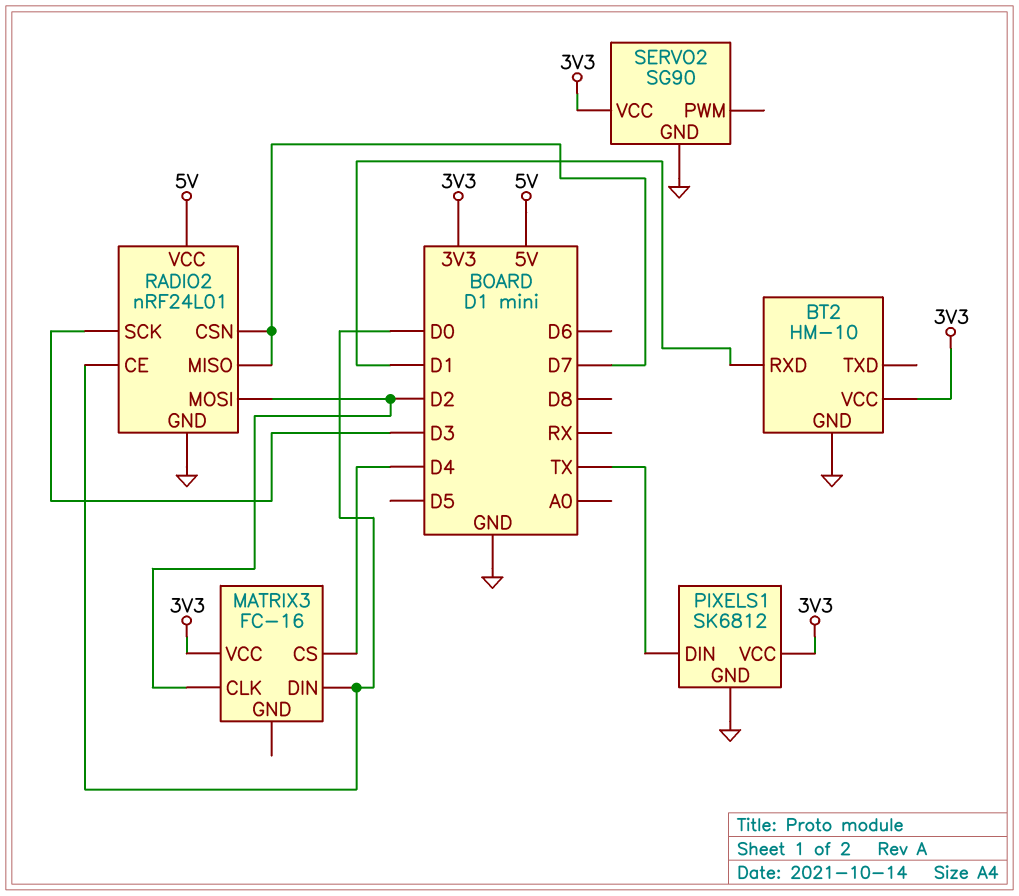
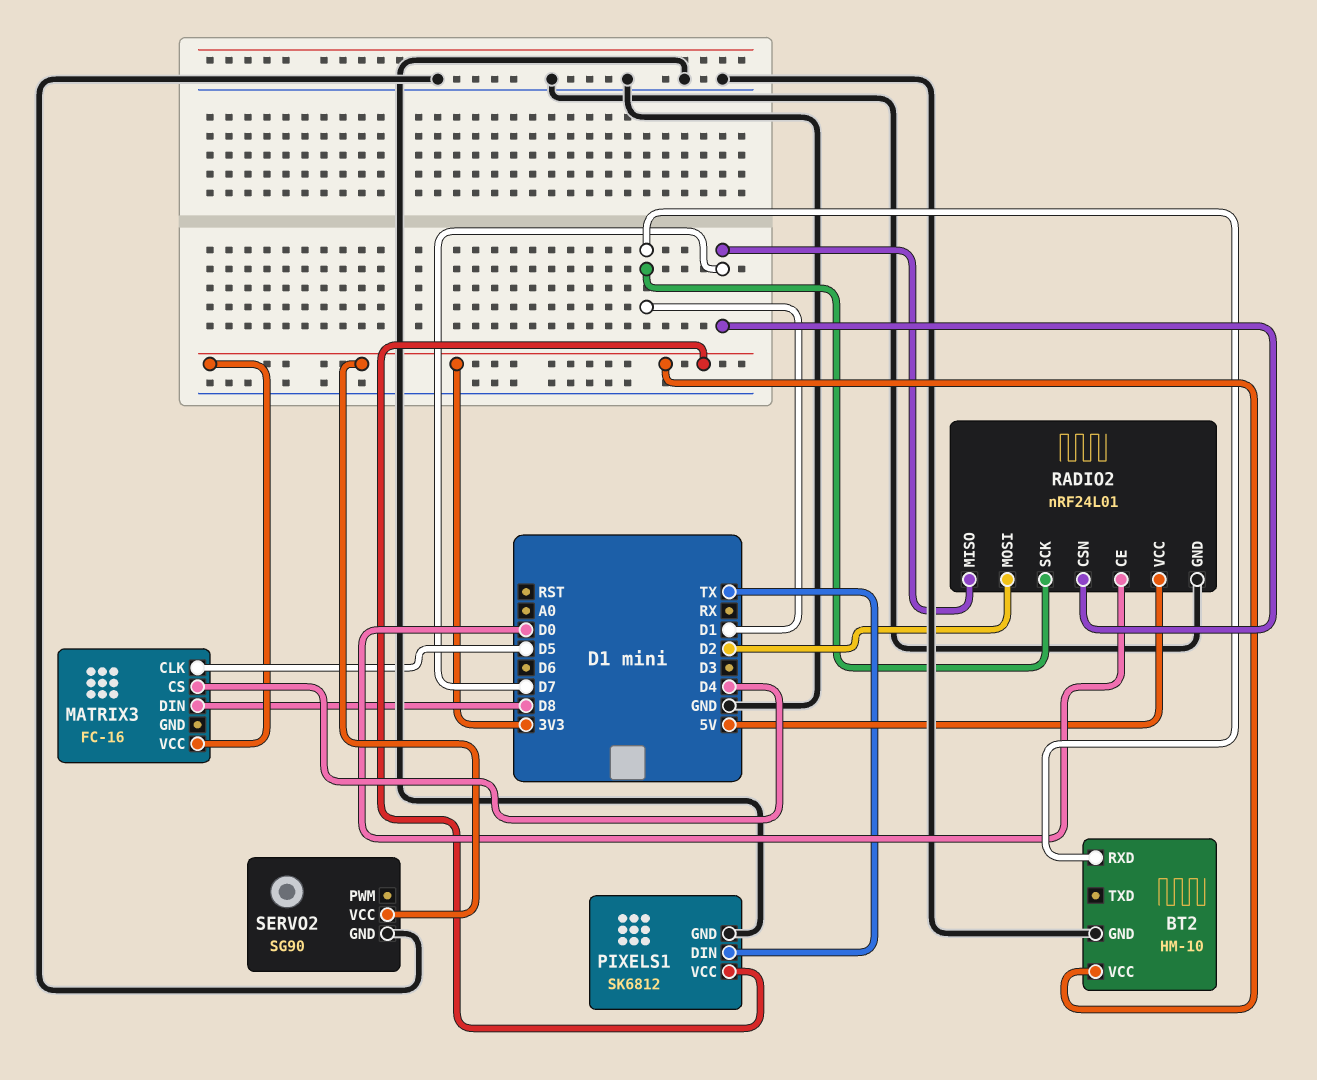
MATRIX3 pin CLK: D2 -> D5
MATRIX3 pin DIN: D0 -> D8
RADIO2 pin SCK: D3 -> D1

